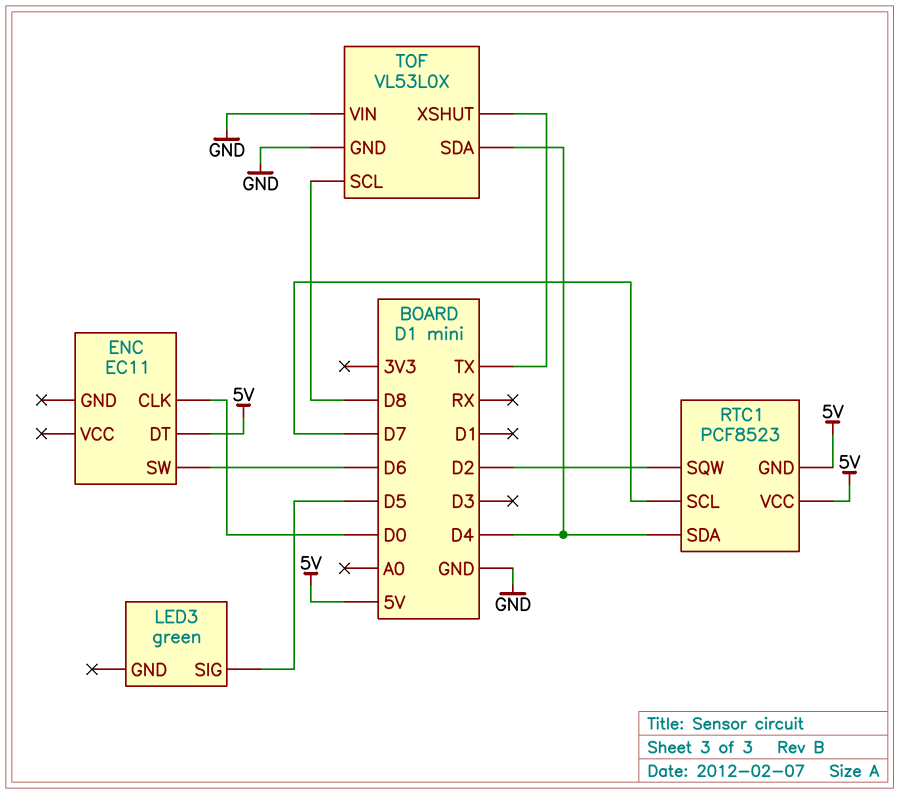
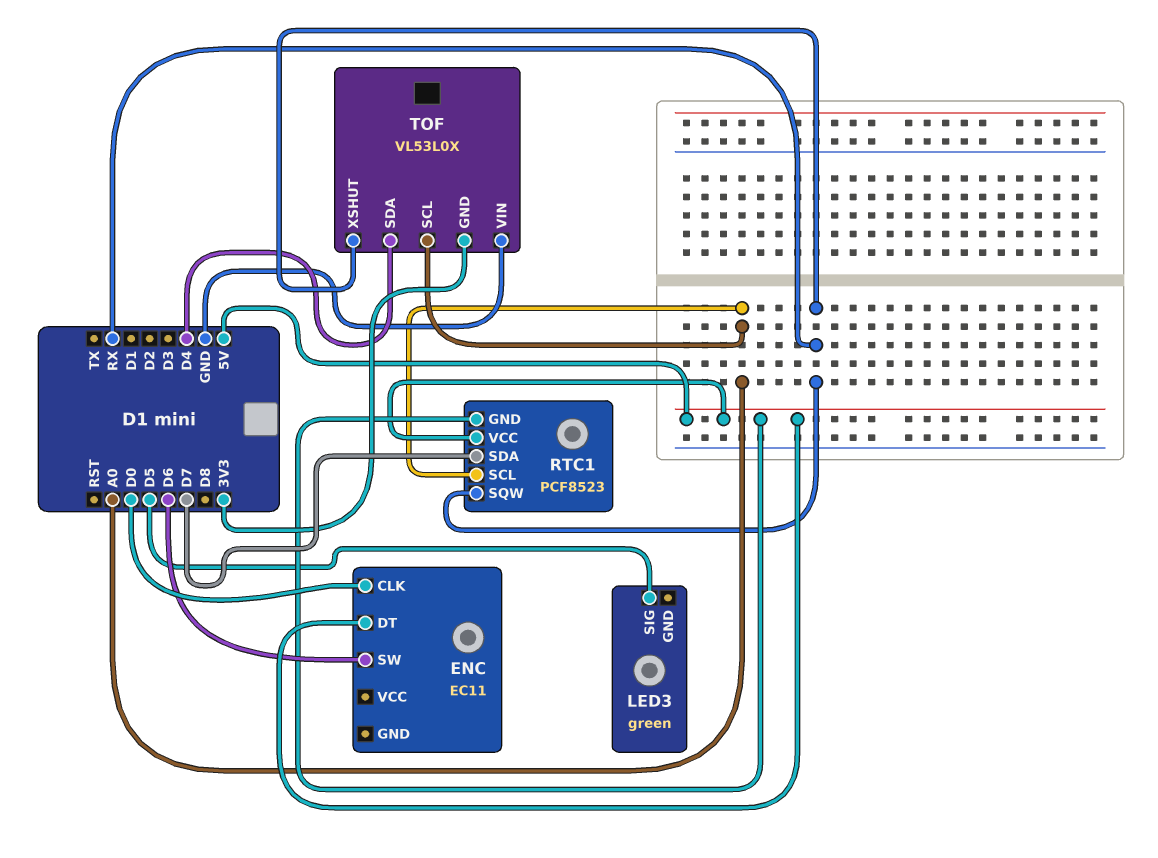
RTC1 pin SCL: D7 -> A0
RTC1 pin SDA: D4 -> D7
RTC1 pin SQW: D2 -> RX
TOF pin GND: GND -> 3V3
TOF pin SCL: D8 -> A0
TOF pin XSHUT: TX -> RX

